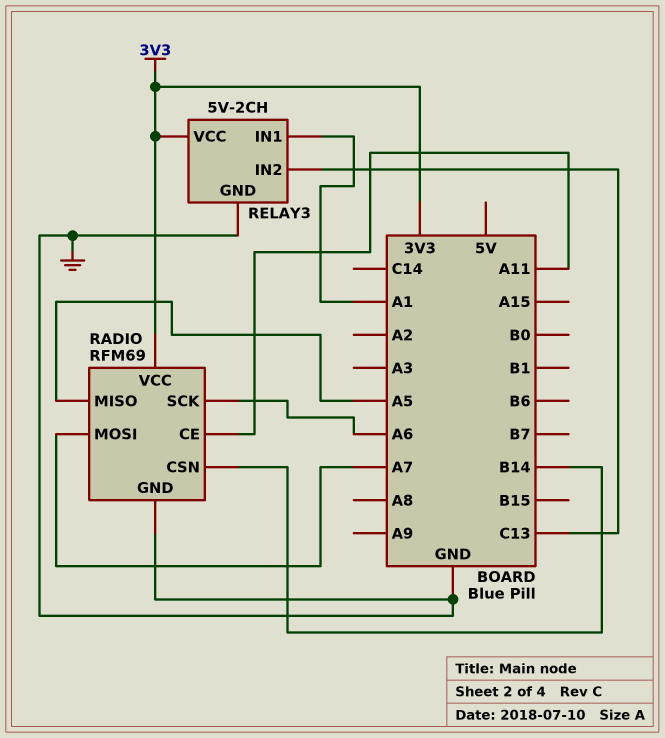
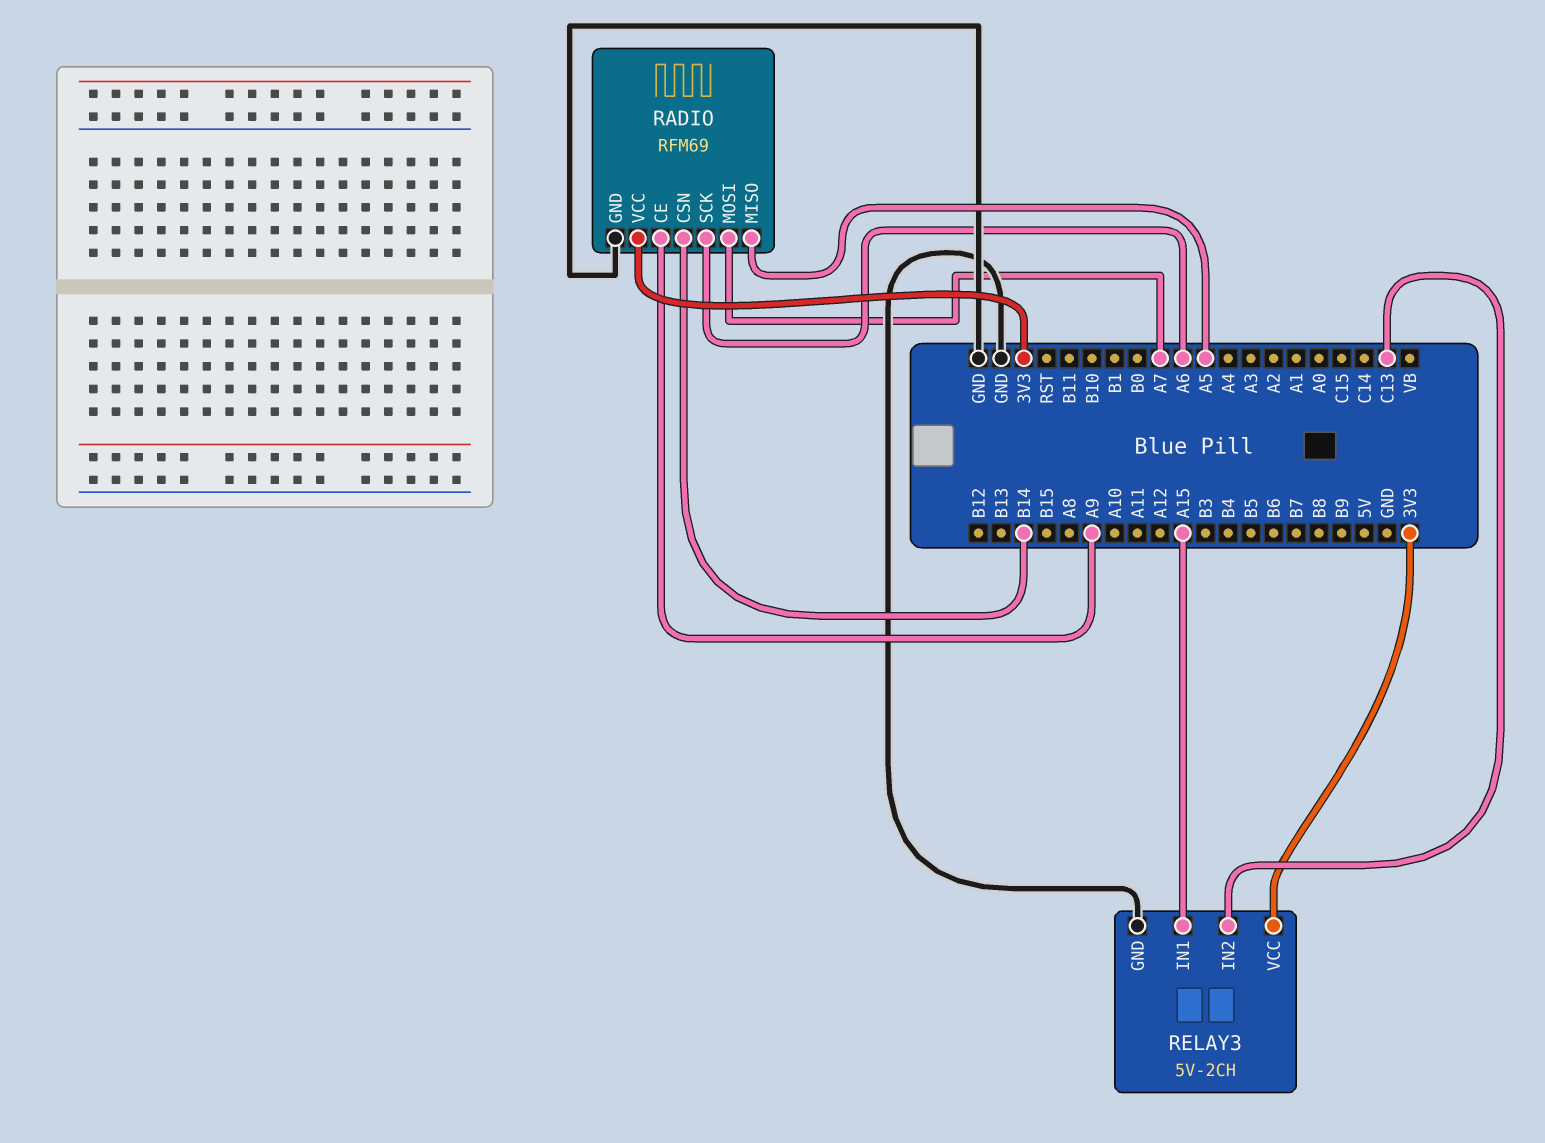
RADIO pin CE: A11 -> A9
RELAY3 pin IN1: A1 -> A15

